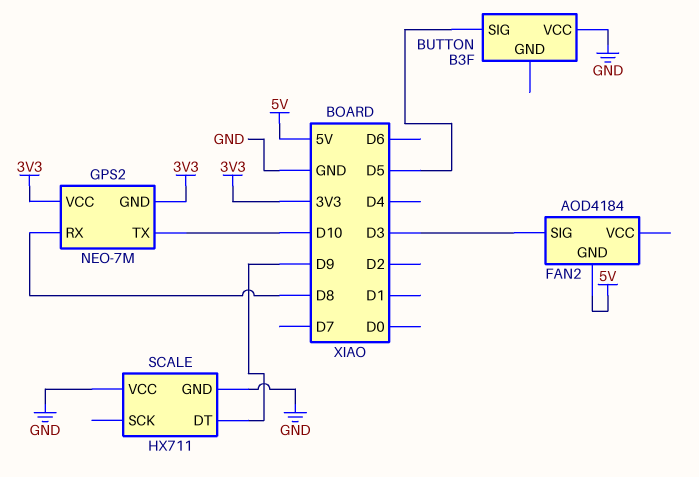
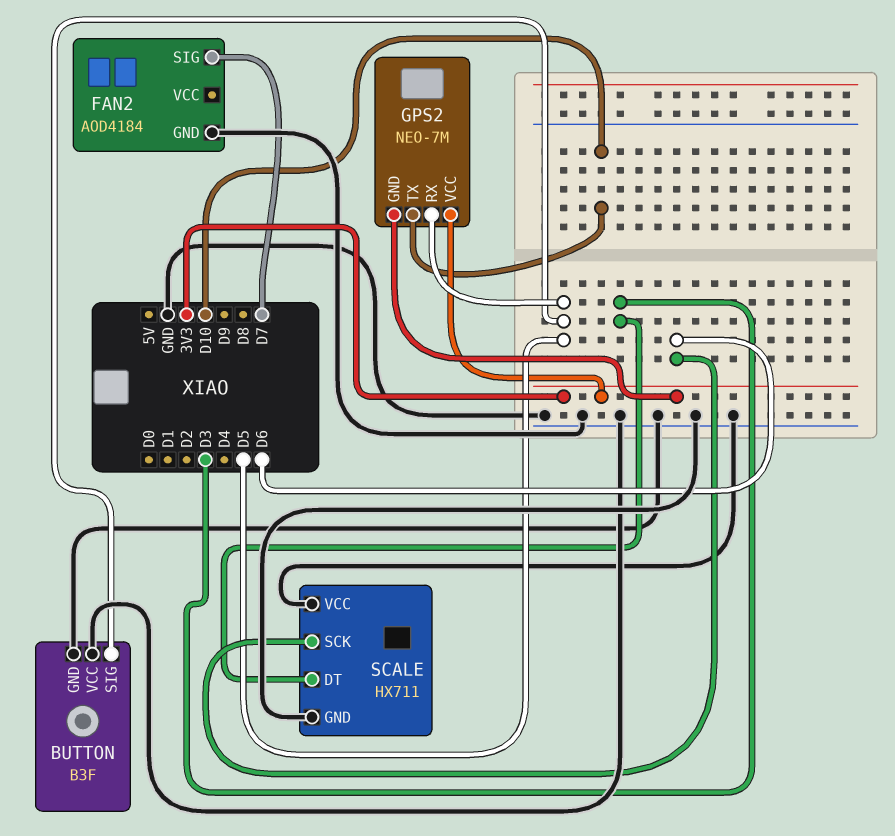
BUTTON pin GND: none -> GND
FAN2 pin GND: 5V -> GND
FAN2 pin SIG: D3 -> D7
GPS2 pin RX: D8 -> D5
SCALE pin DT: D9 -> D3
SCALE pin SCK: none -> D6

